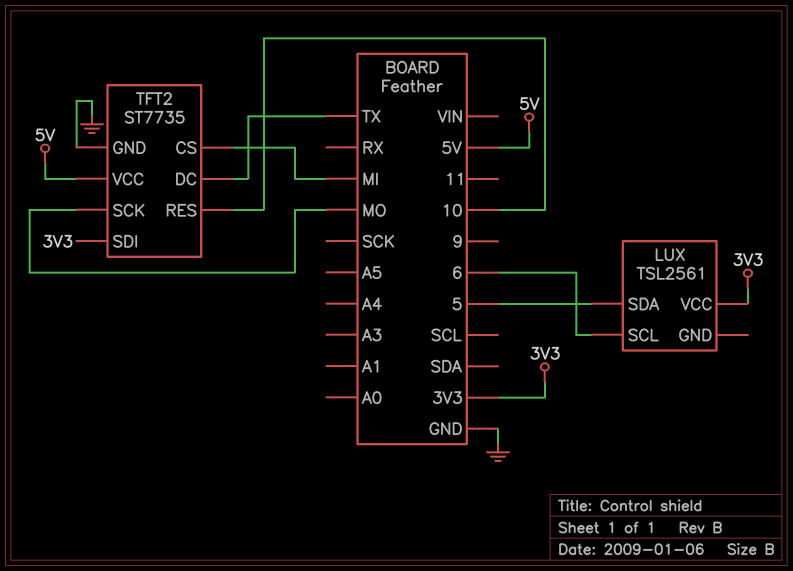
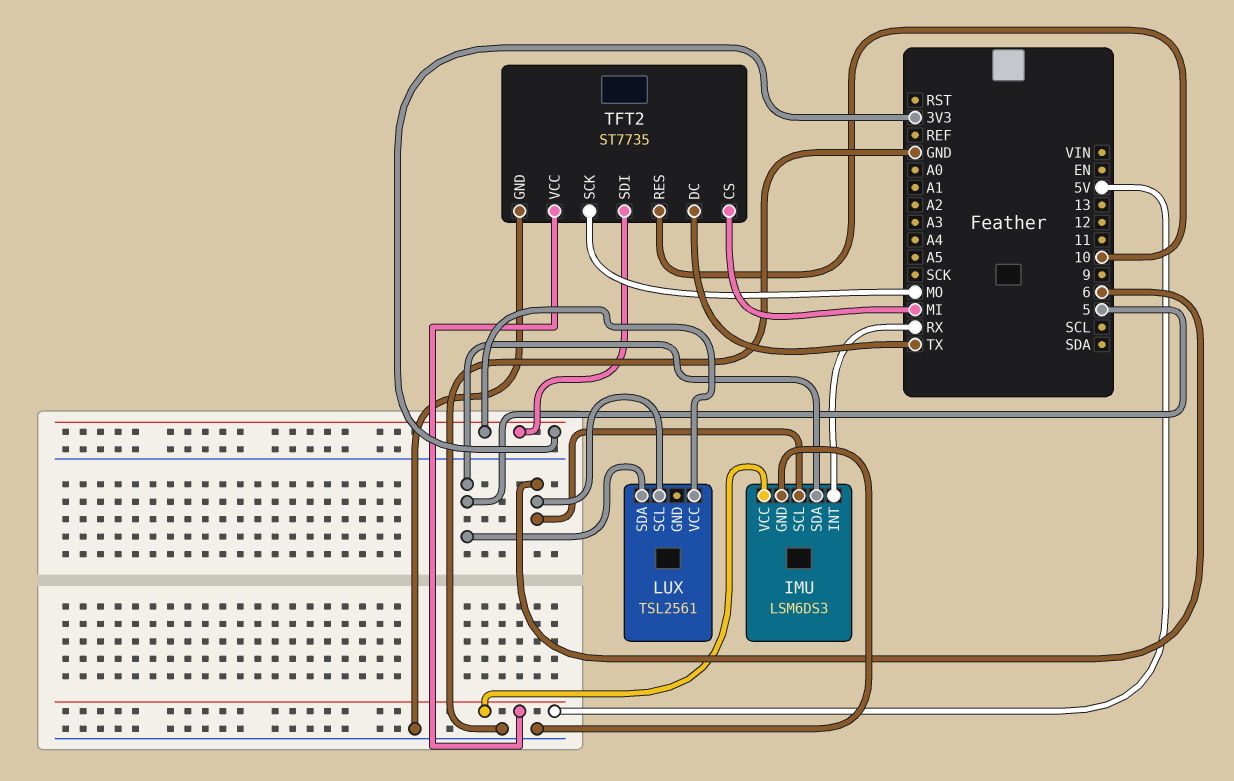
IMU: none -> LSM6DS3
IMU pin GND: none -> GND
IMU pin INT: none -> RX
IMU pin SCL: none -> 6
IMU pin SDA: none -> 5
IMU pin VCC: none -> 5V

